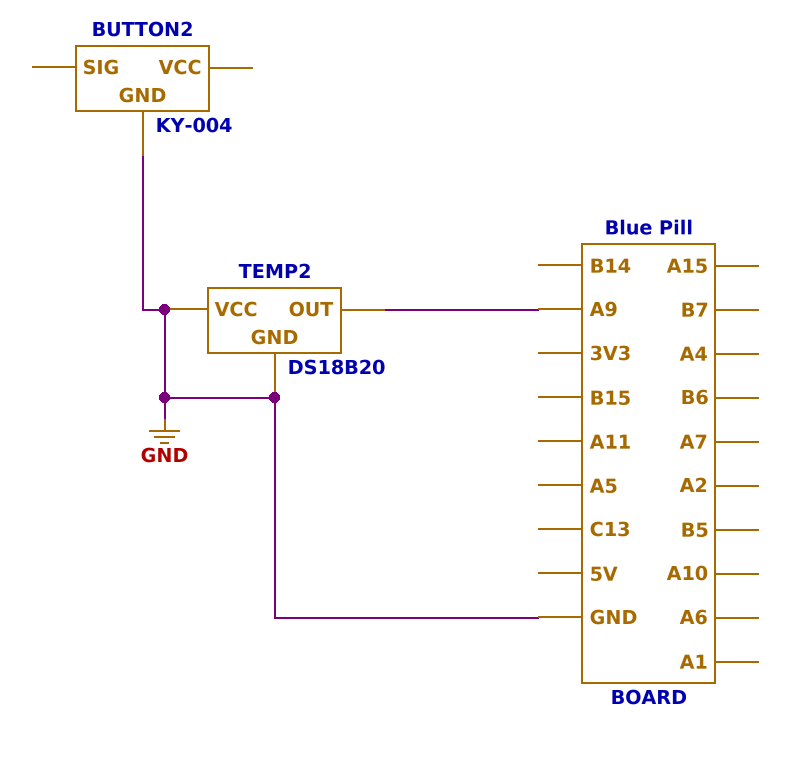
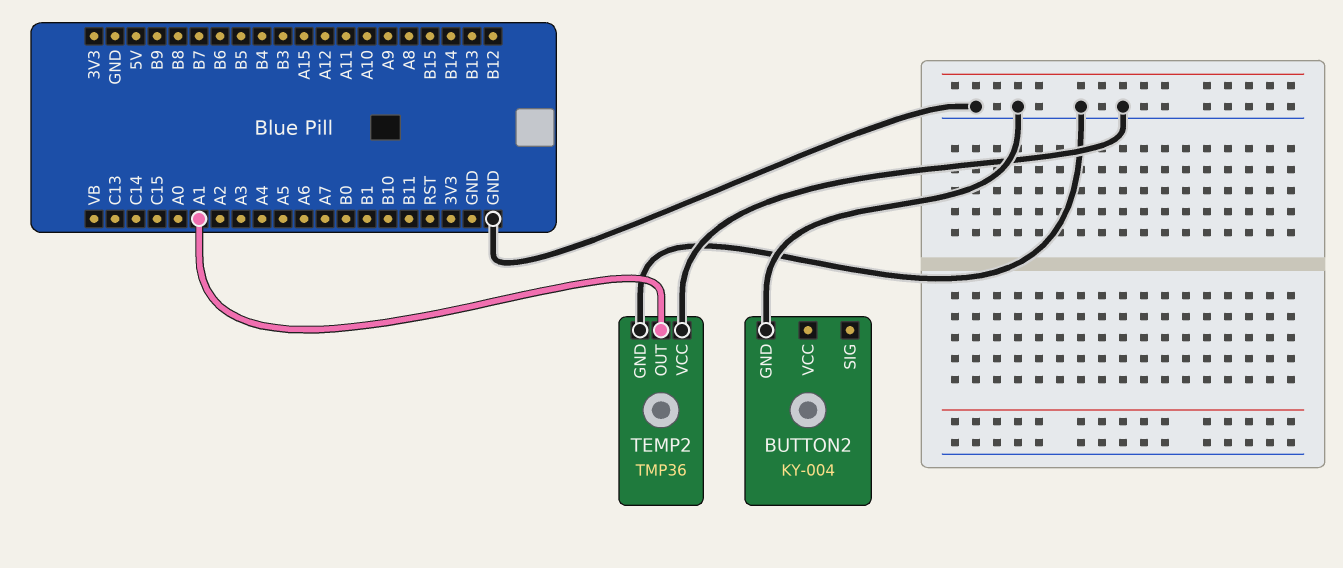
TEMP2: DS18B20 -> TMP36
TEMP2 pin OUT: A9 -> A1

